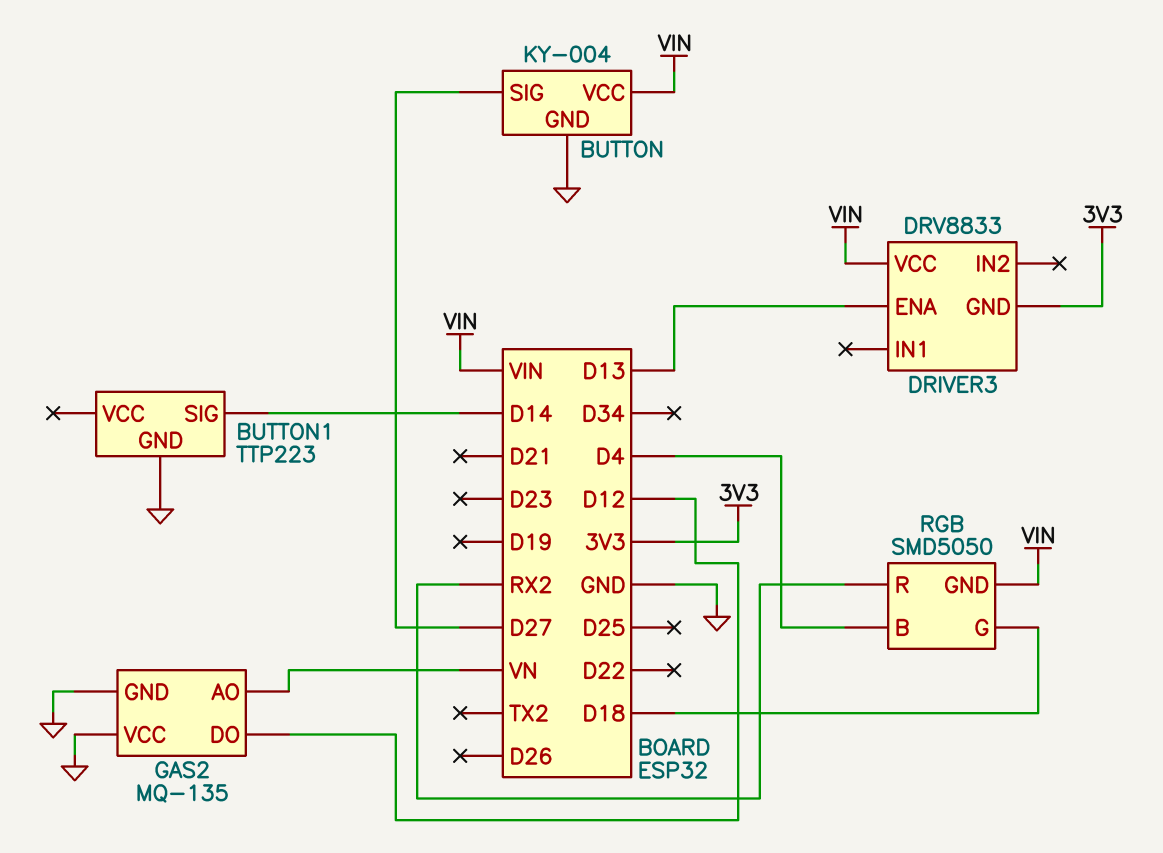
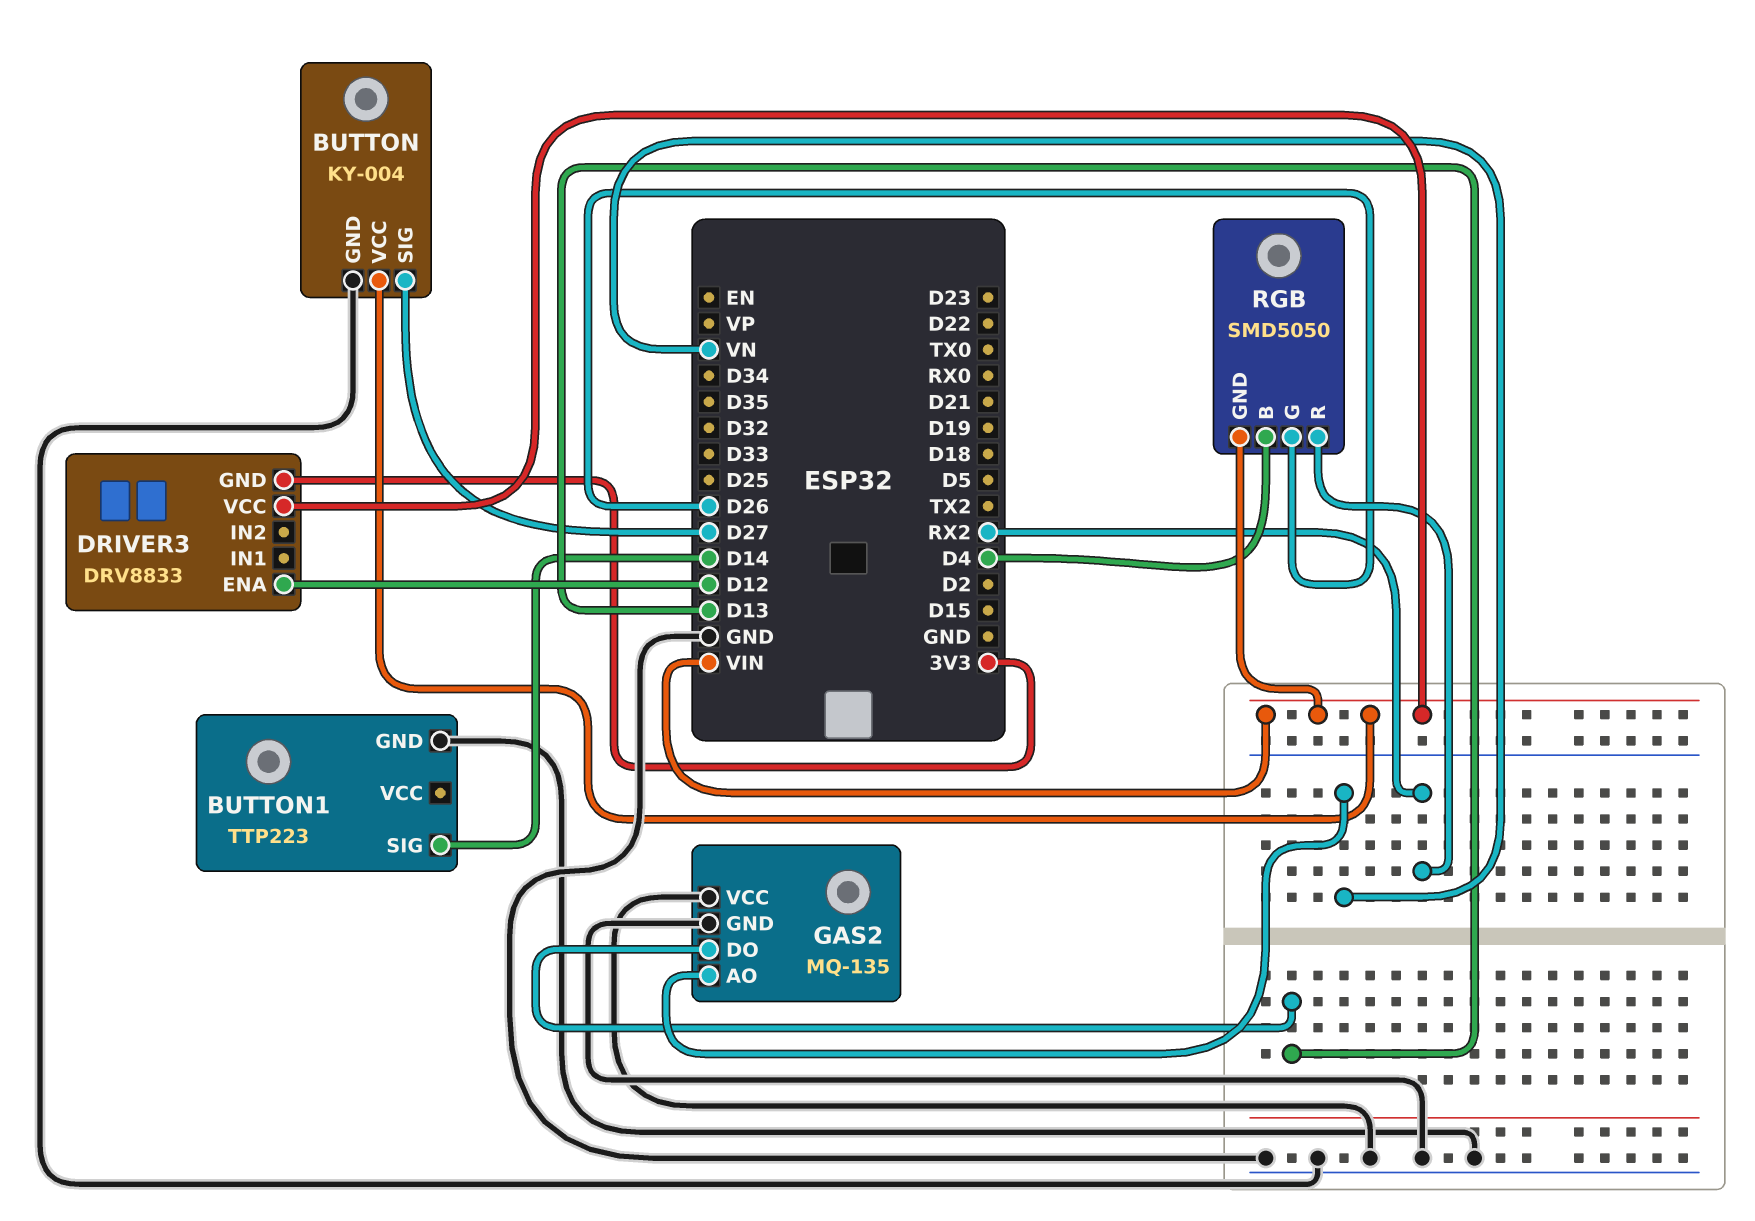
DRIVER3 pin ENA: D13 -> D12
GAS2 pin DO: D12 -> D13
RGB pin G: D18 -> D26

